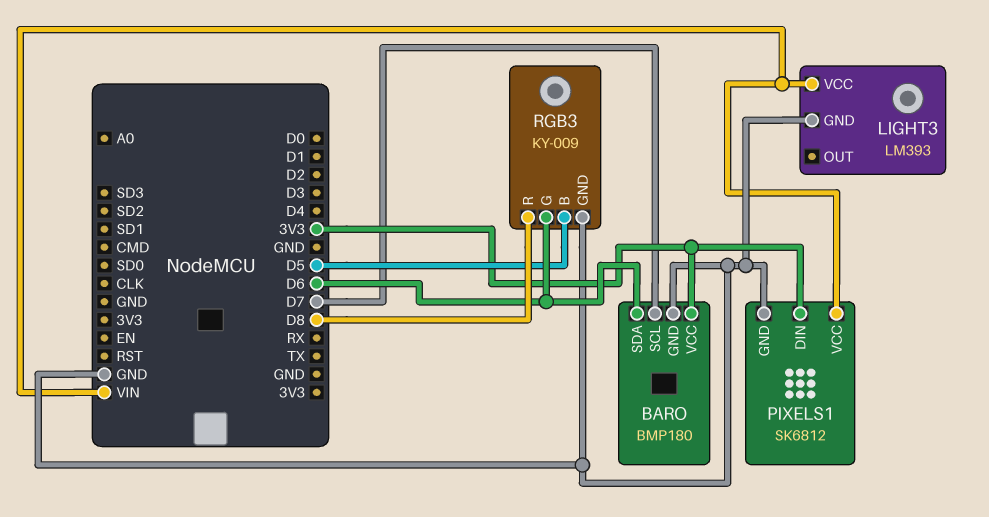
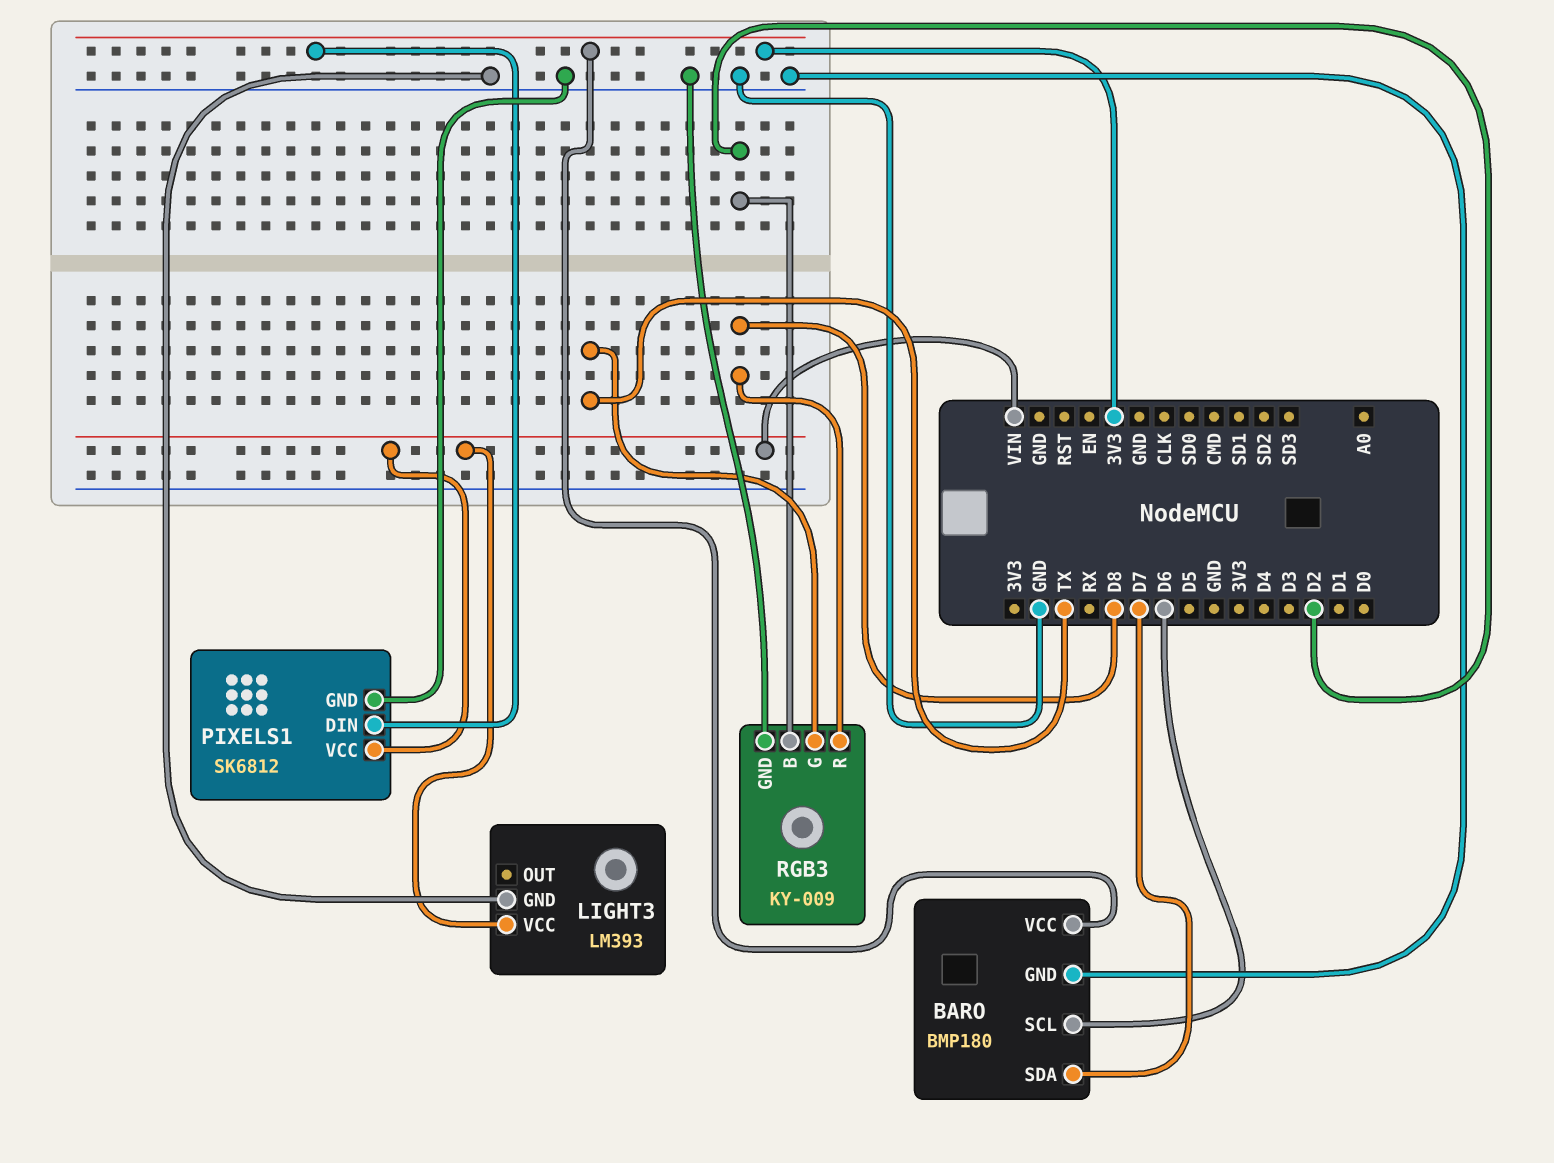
BARO pin SCL: D7 -> D6
BARO pin SDA: D6 -> D7
RGB3 pin B: D5 -> D2
RGB3 pin G: D6 -> TX

